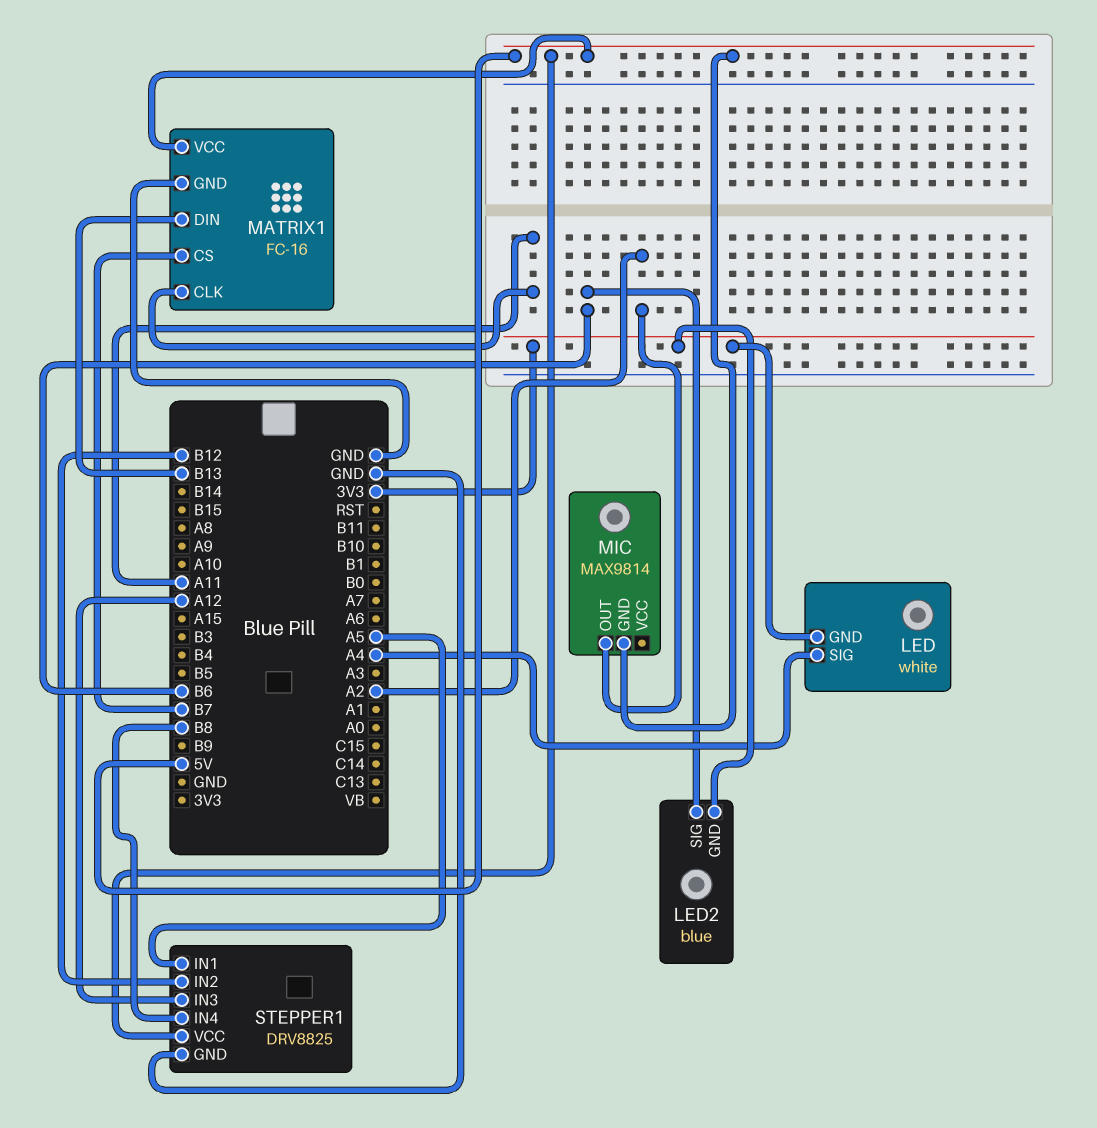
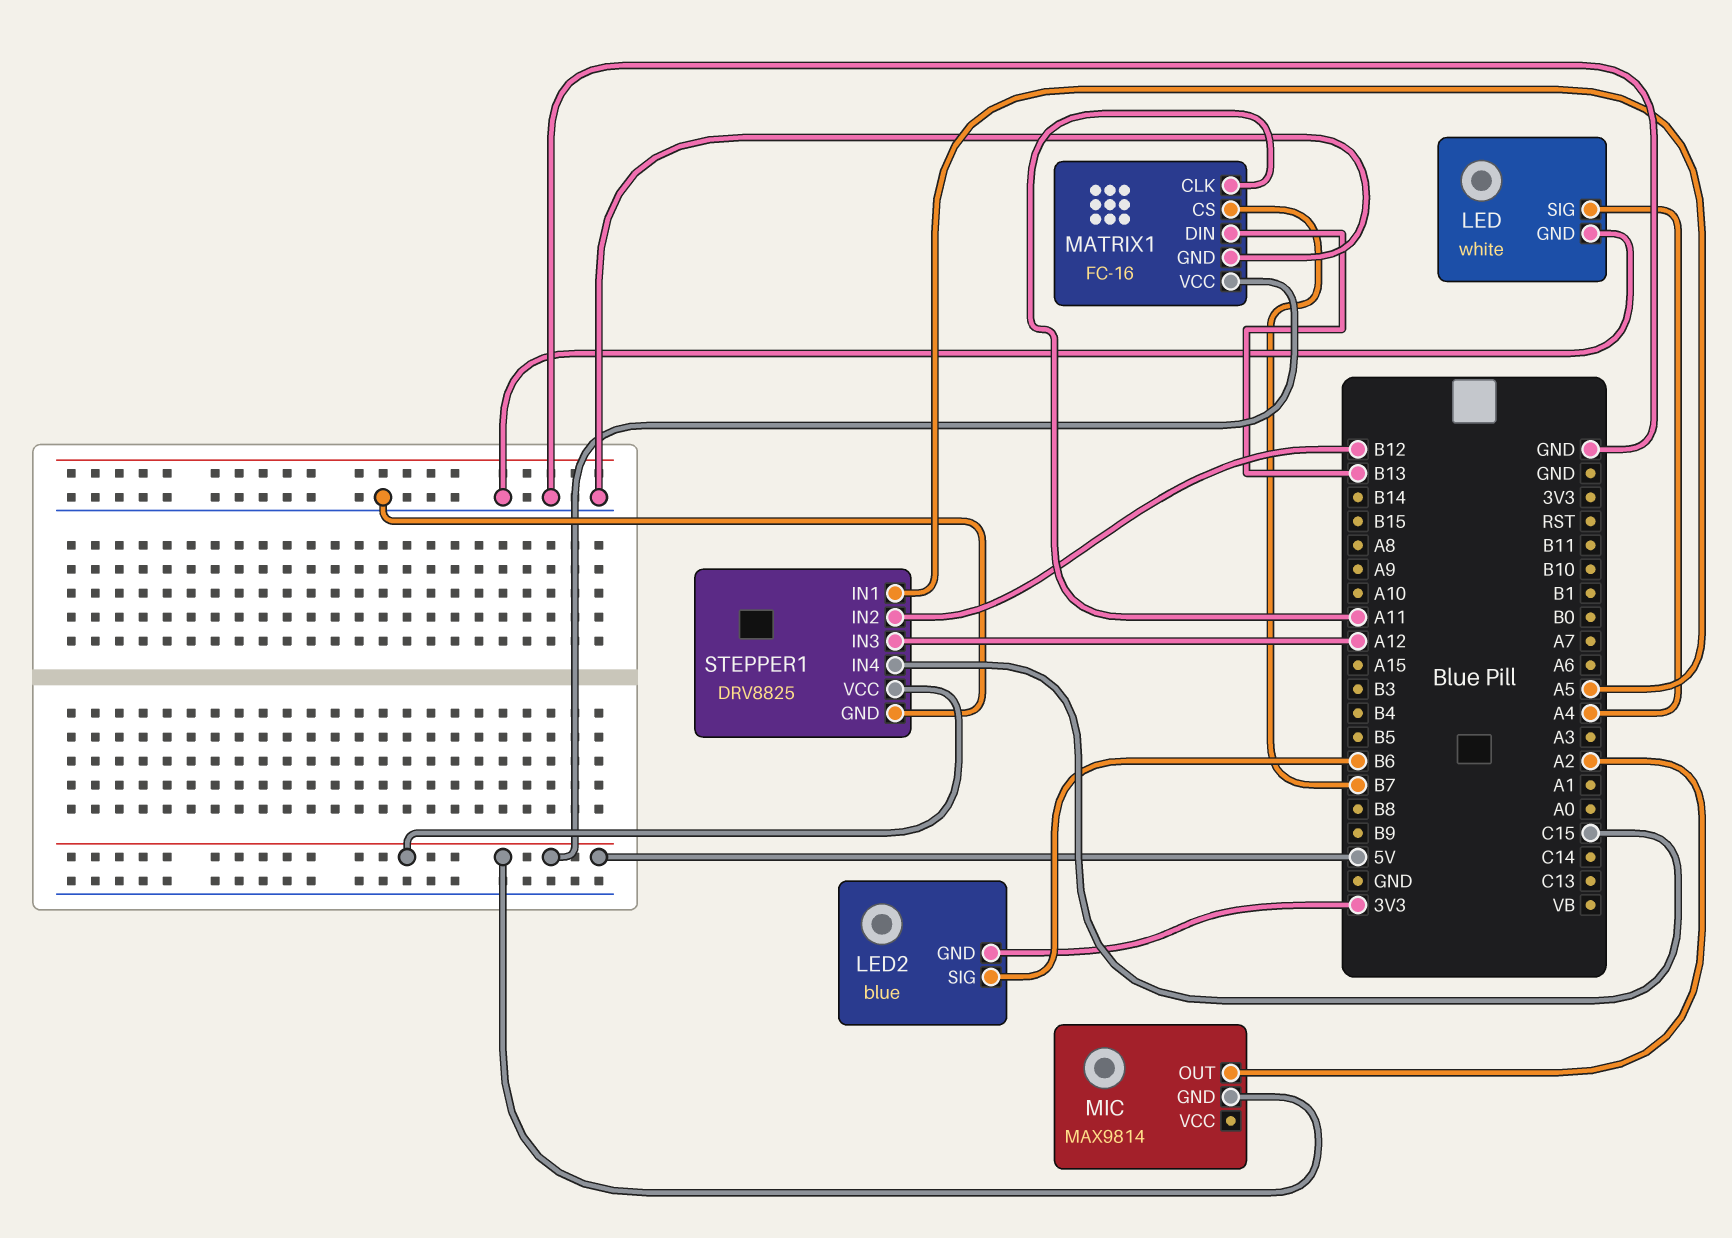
LED pin GND: 3V3 -> GND
STEPPER1 pin IN4: B8 -> C15

